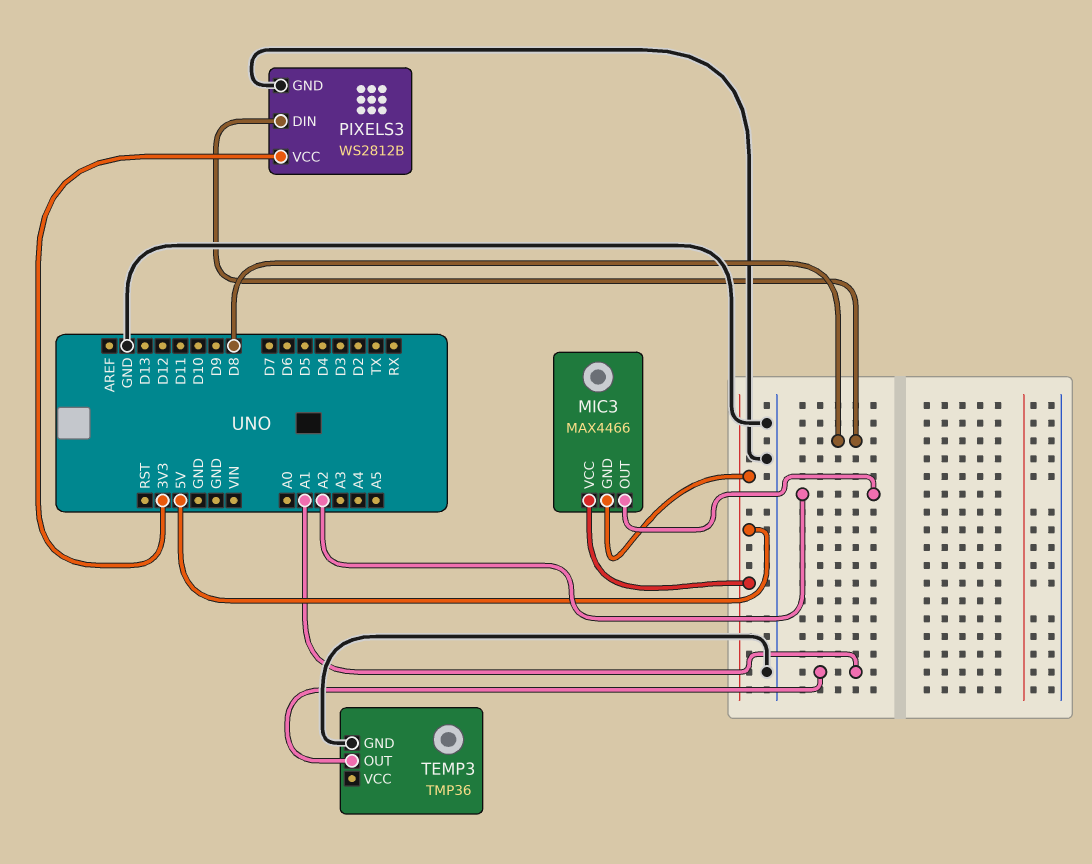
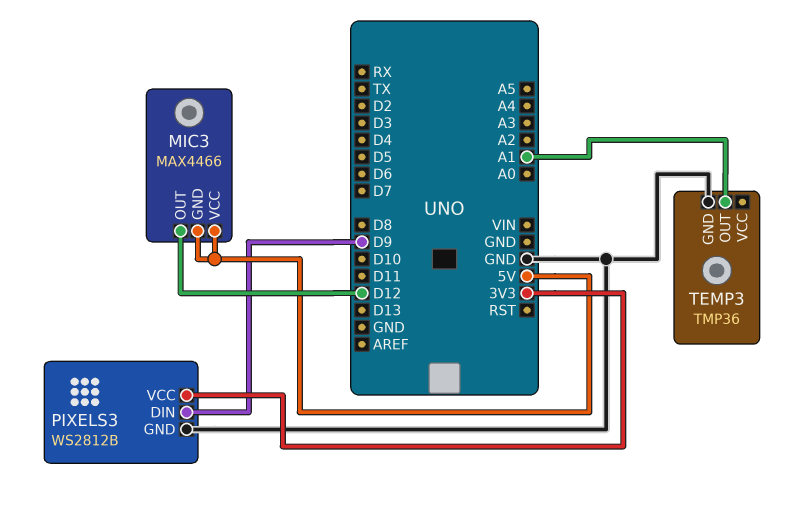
MIC3 pin OUT: A2 -> D12
PIXELS3 pin DIN: D8 -> D9

